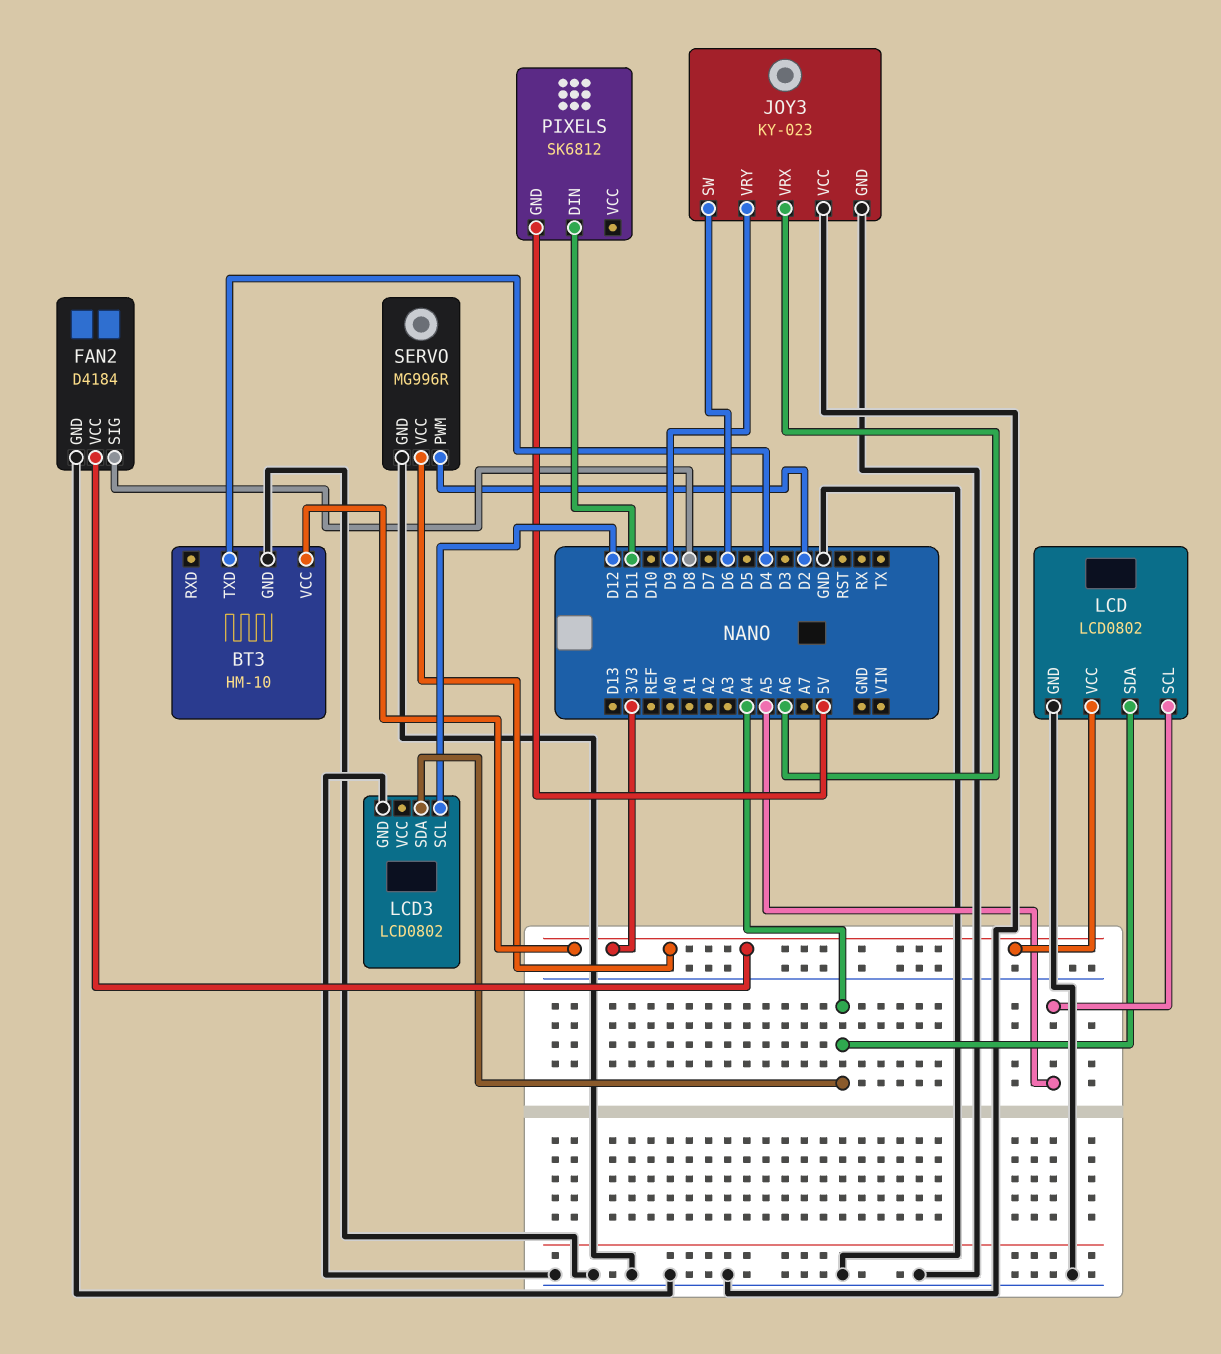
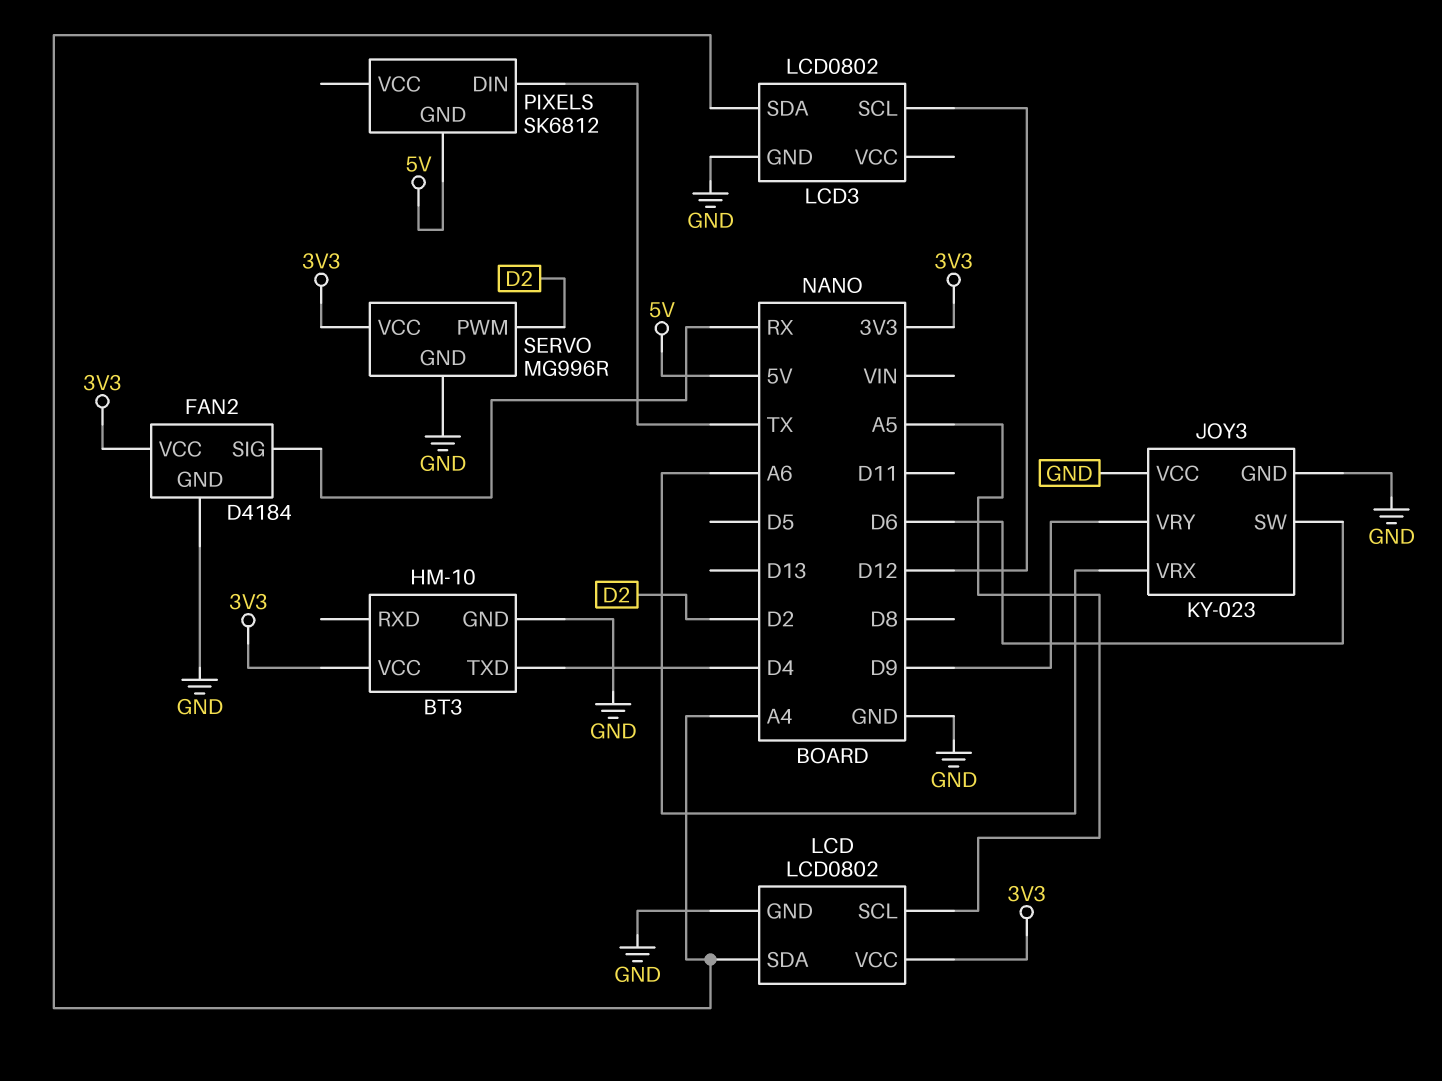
FAN2 pin SIG: D8 -> RX
PIXELS pin DIN: D11 -> TX

